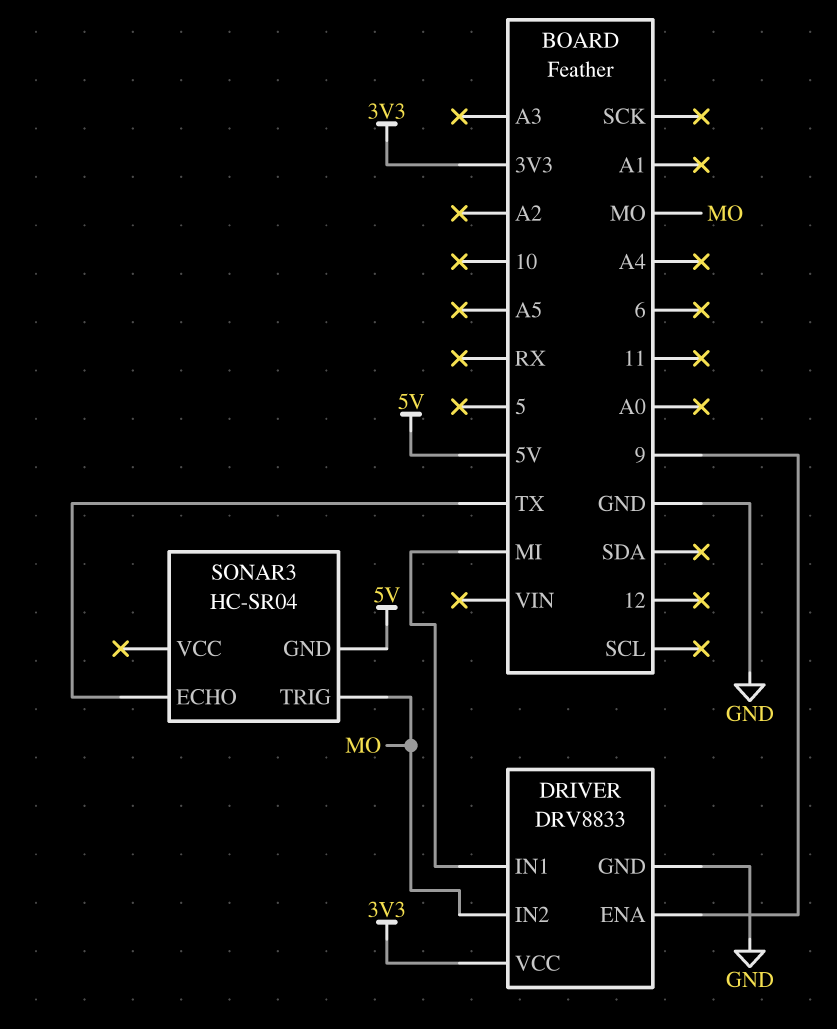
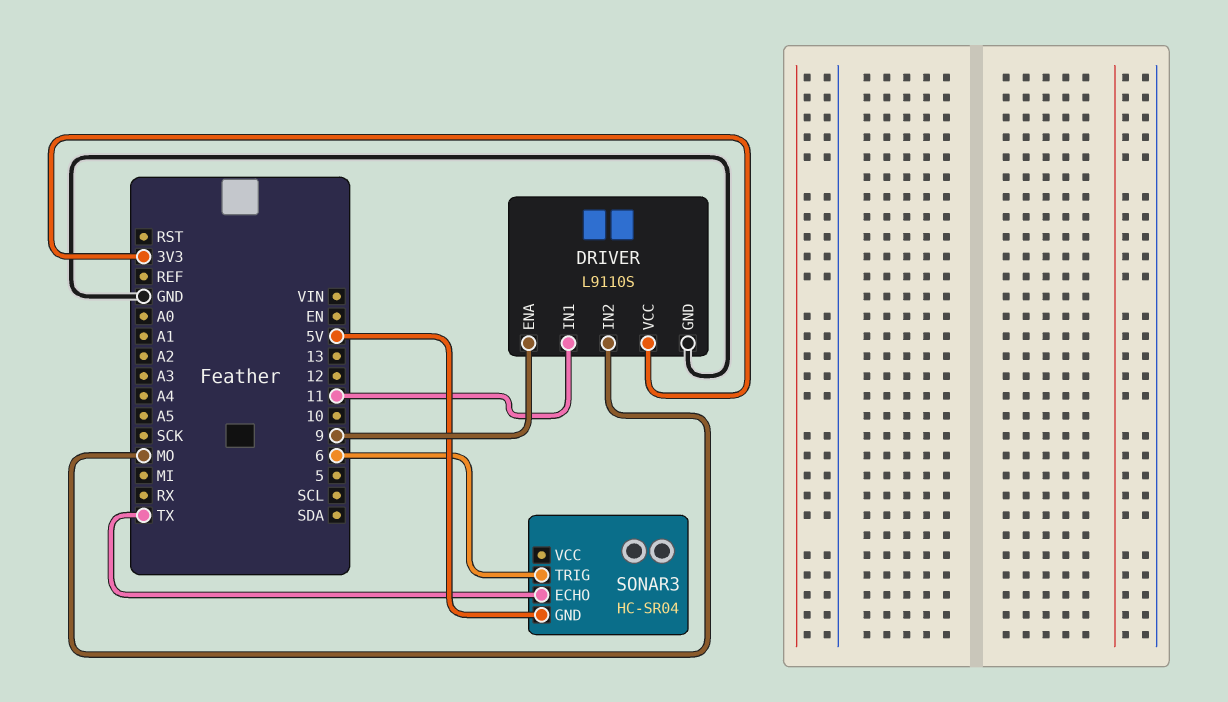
DRIVER: DRV8833 -> L9110S
DRIVER pin IN1: MI -> 11
SONAR3 pin TRIG: MO -> 6

